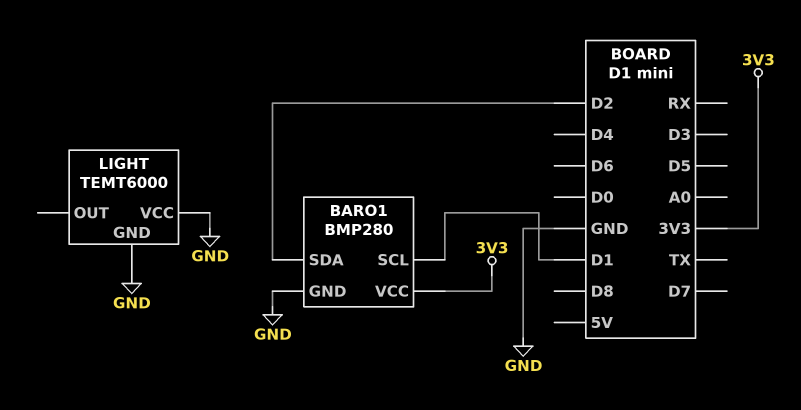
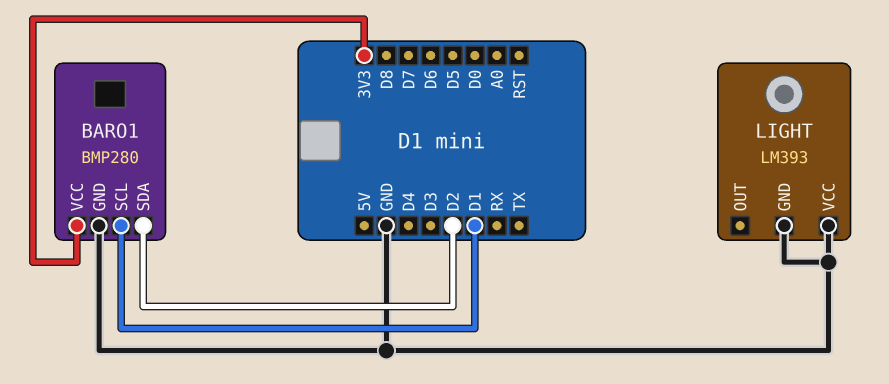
LIGHT: TEMT6000 -> LM393

